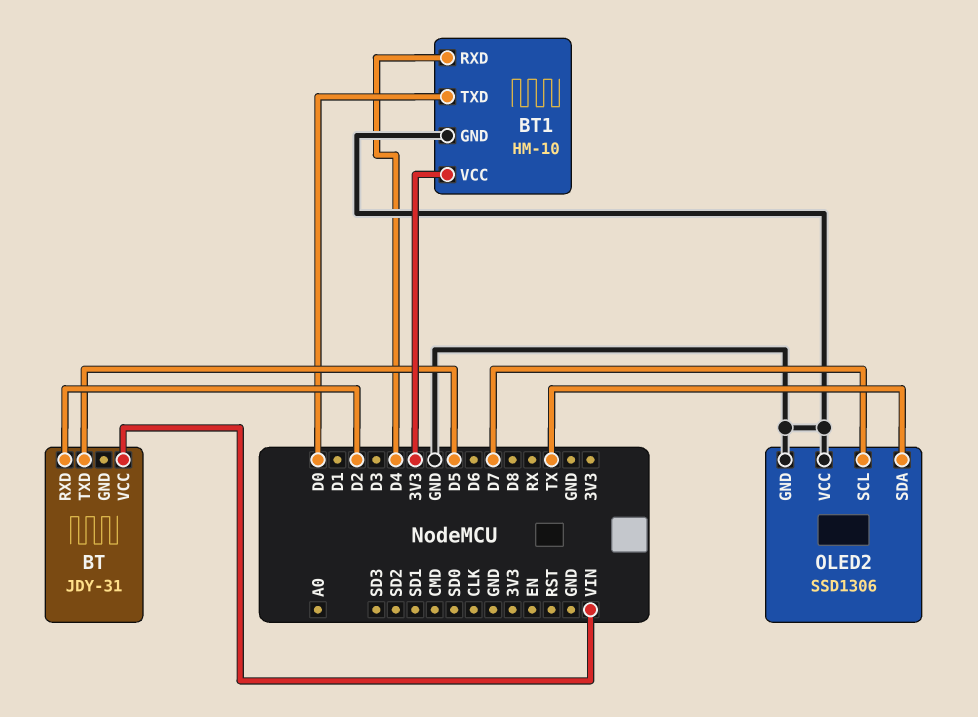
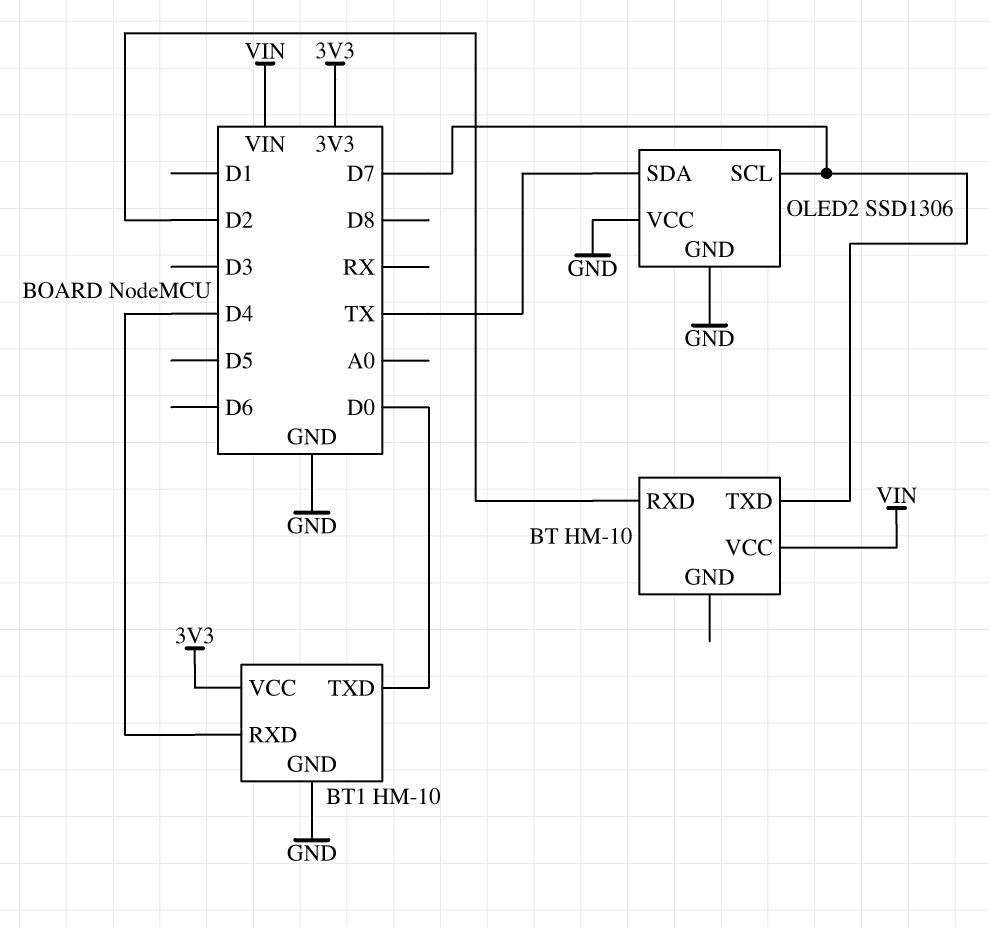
BT: JDY-31 -> HM-10
BT pin TXD: D5 -> D7

